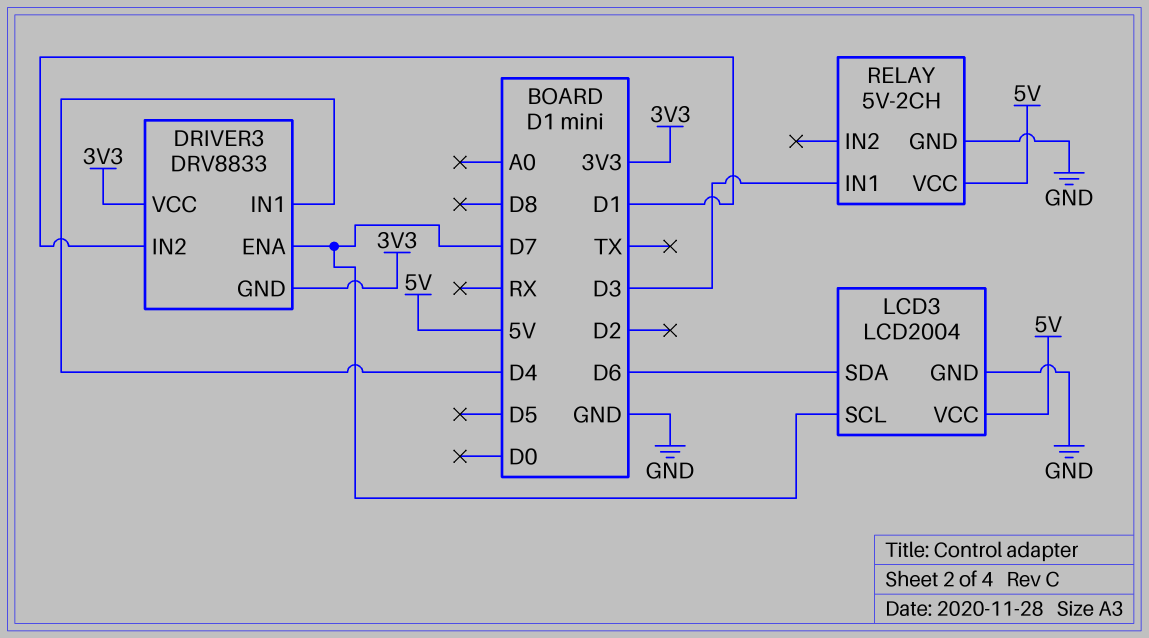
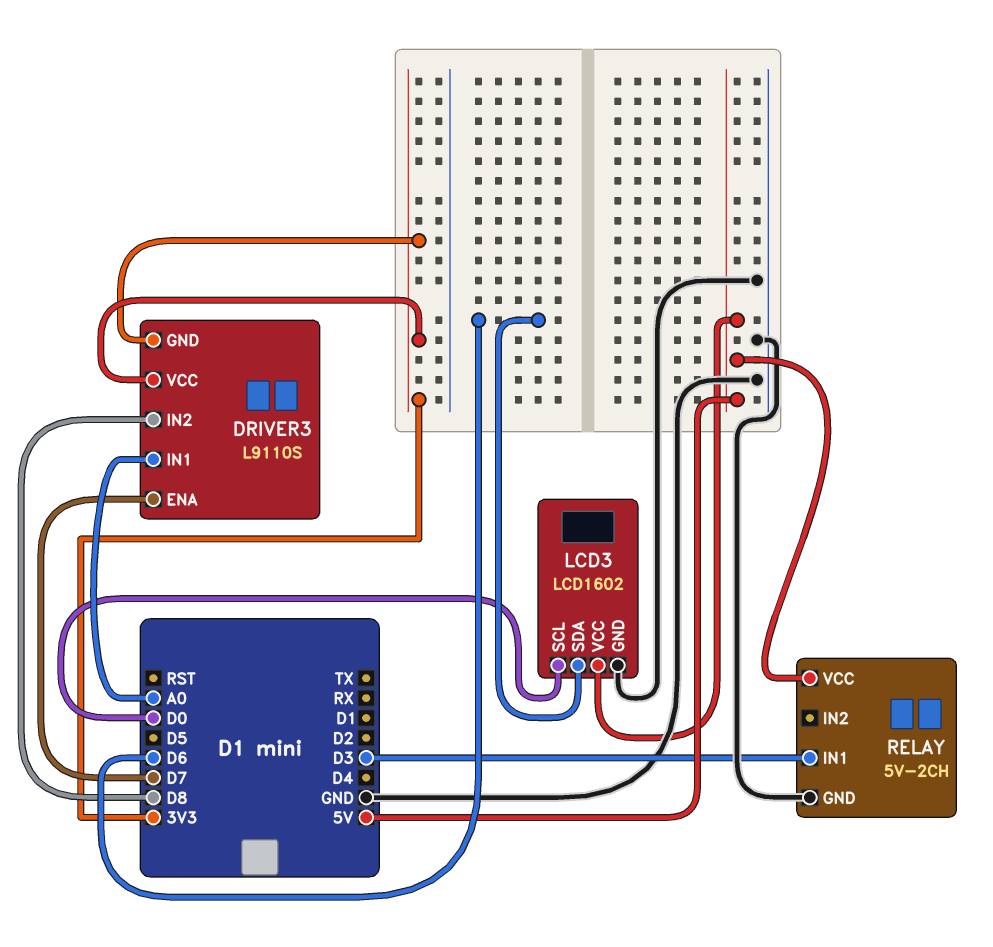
DRIVER3: DRV8833 -> L9110S
DRIVER3 pin IN1: D4 -> A0
DRIVER3 pin IN2: D1 -> D8
LCD3: LCD2004 -> LCD1602
LCD3 pin SCL: D7 -> D0

